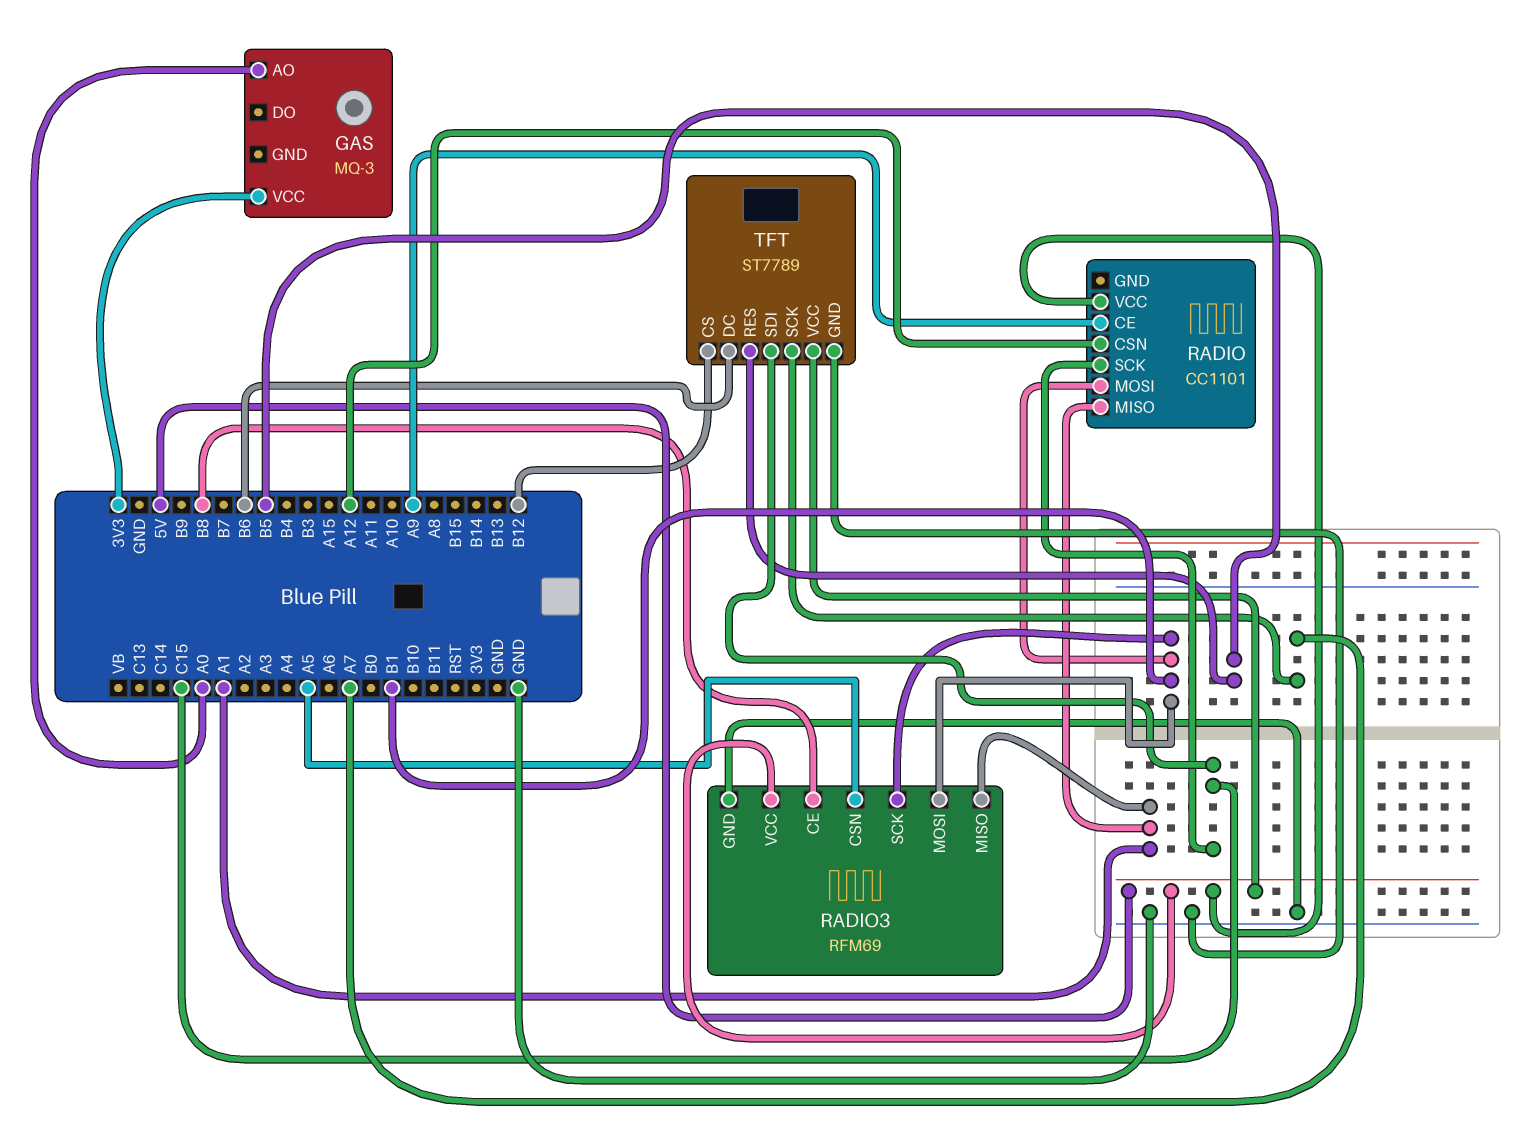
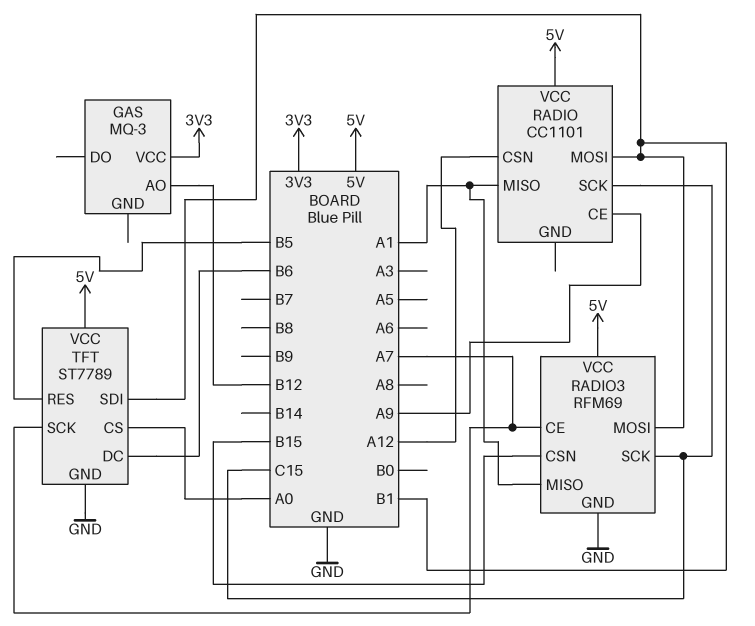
GAS pin AO: A0 -> B12
RADIO3 pin CE: B8 -> A7
RADIO3 pin CSN: A5 -> B15
RADIO3 pin SCK: B1 -> C15
TFT pin CS: B12 -> A0
TFT pin SDI: C15 -> B1

